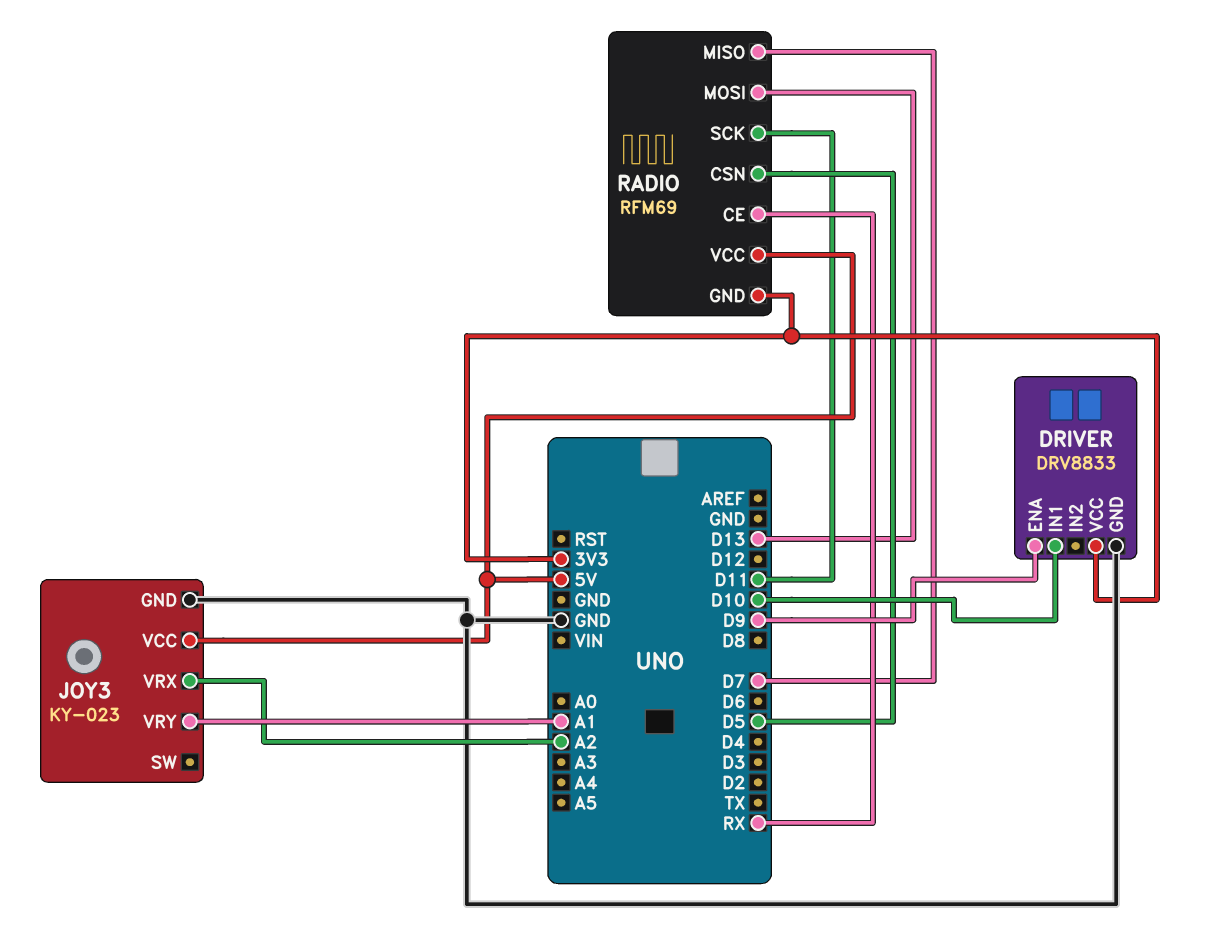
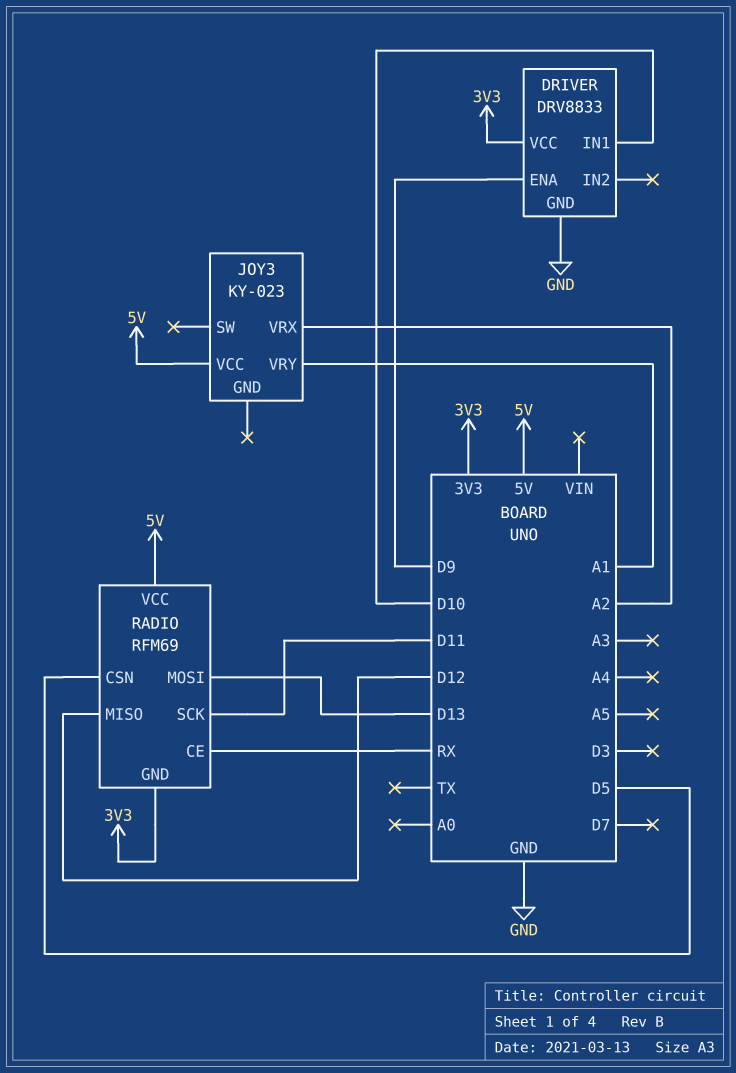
JOY3 pin GND: GND -> none
RADIO pin MISO: D7 -> D12

